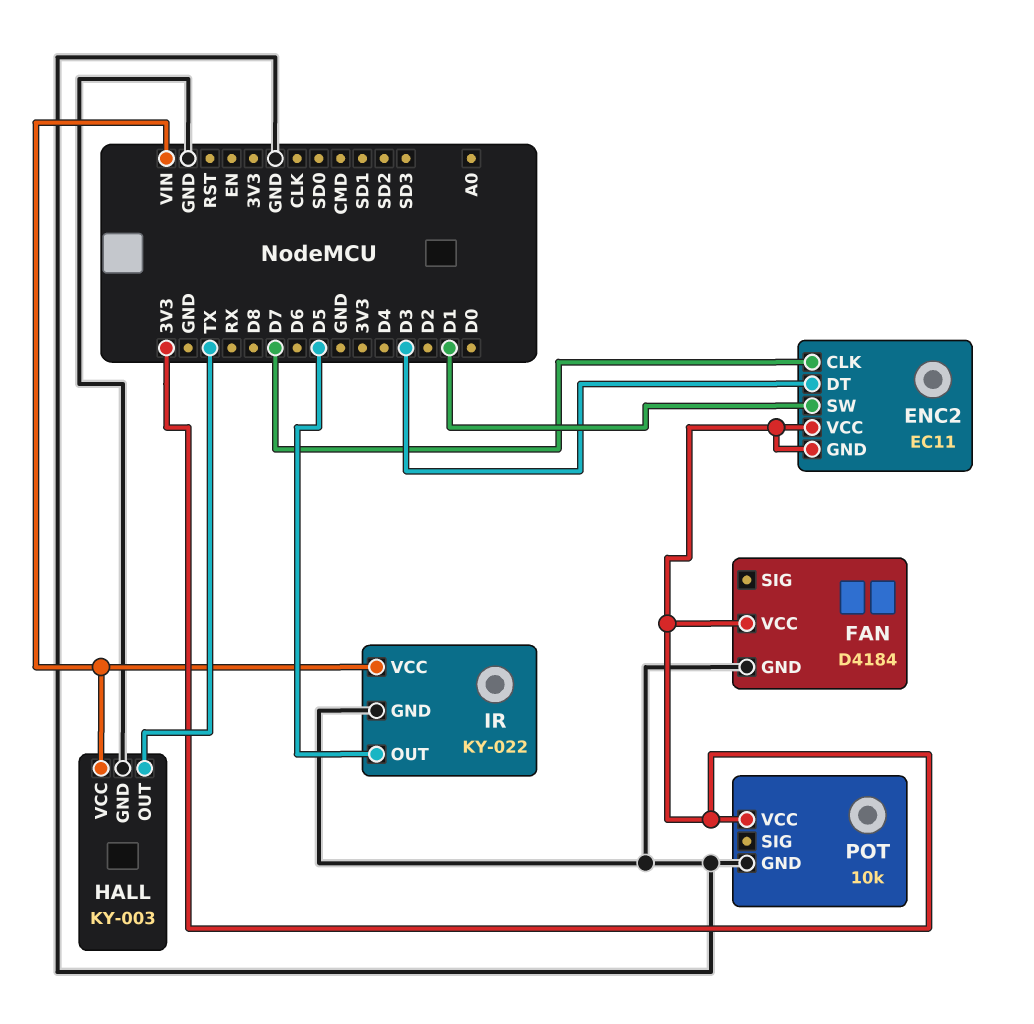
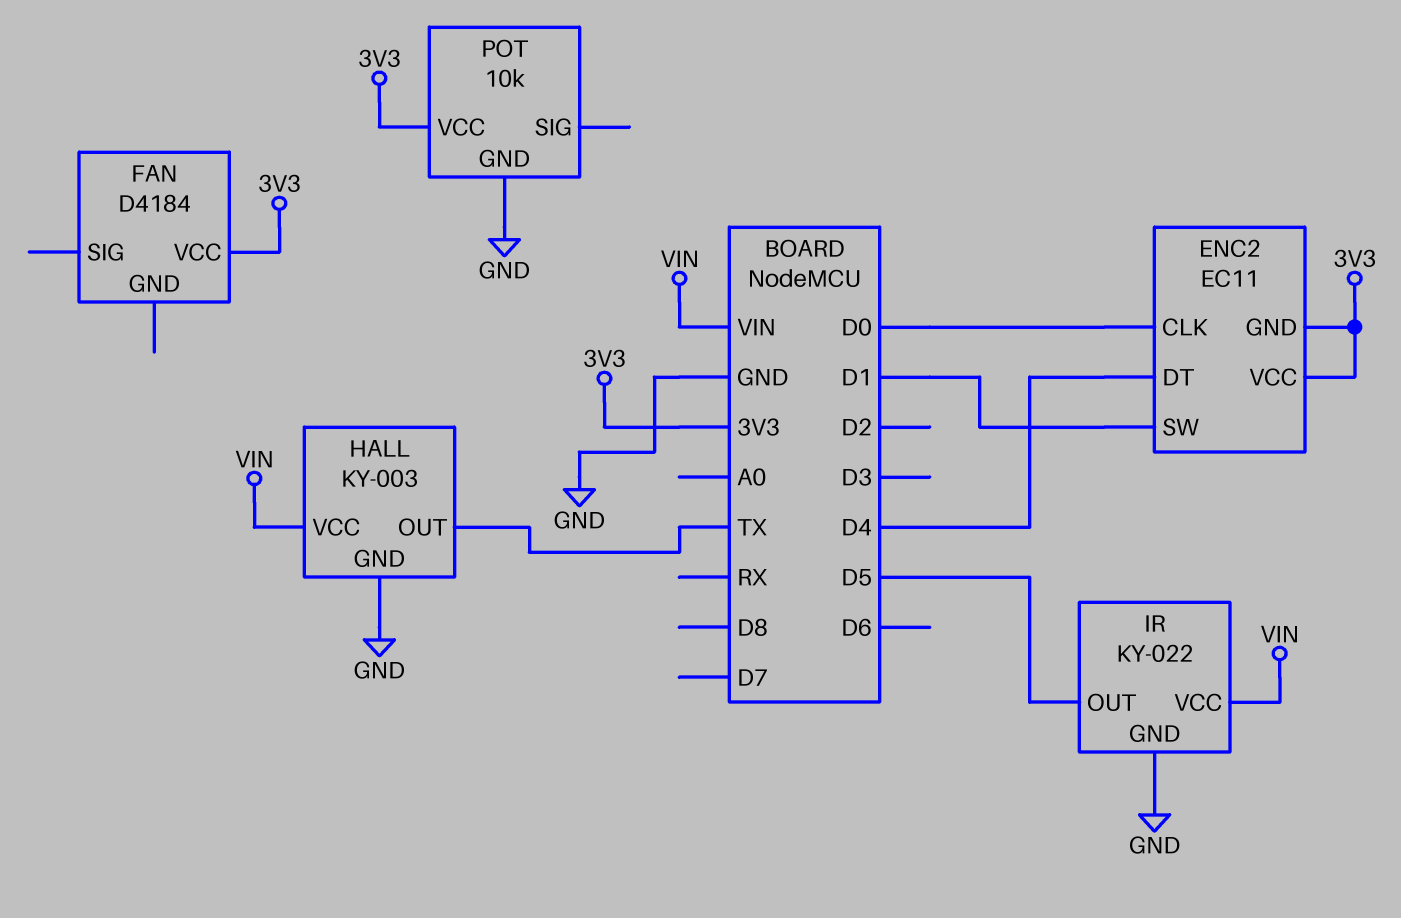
ENC2 pin CLK: D7 -> D0
ENC2 pin DT: D3 -> D4
FAN pin GND: GND -> none

